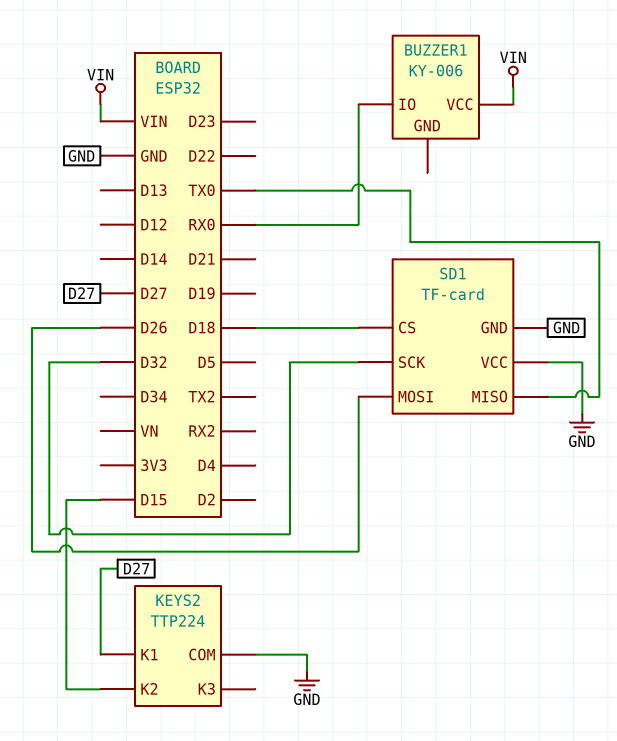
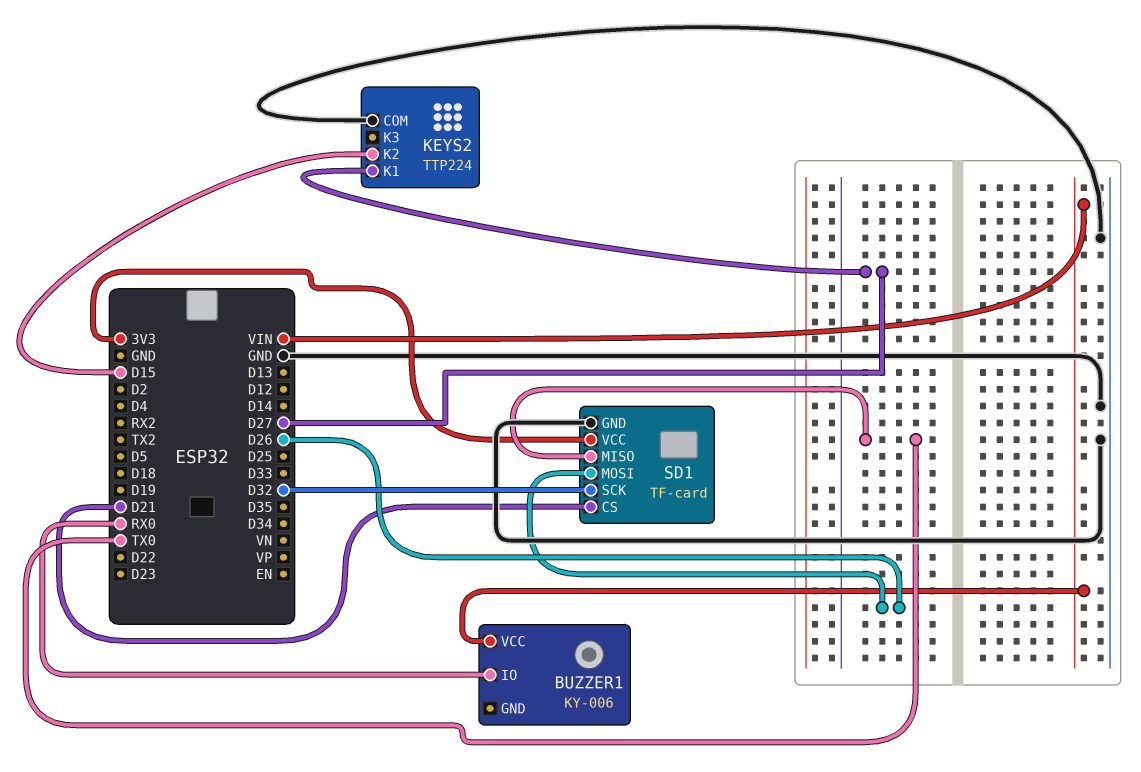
SD1 pin CS: D18 -> D21
SD1 pin VCC: GND -> 3V3

